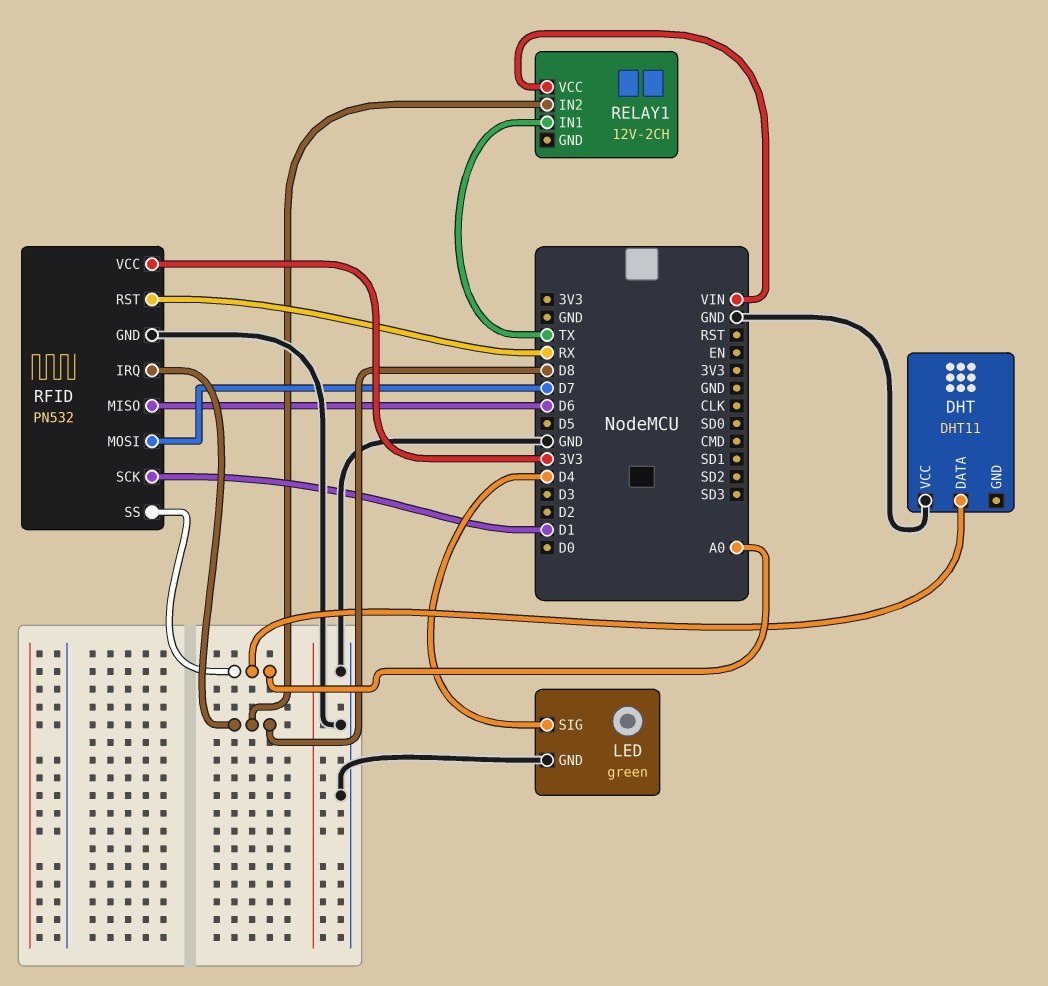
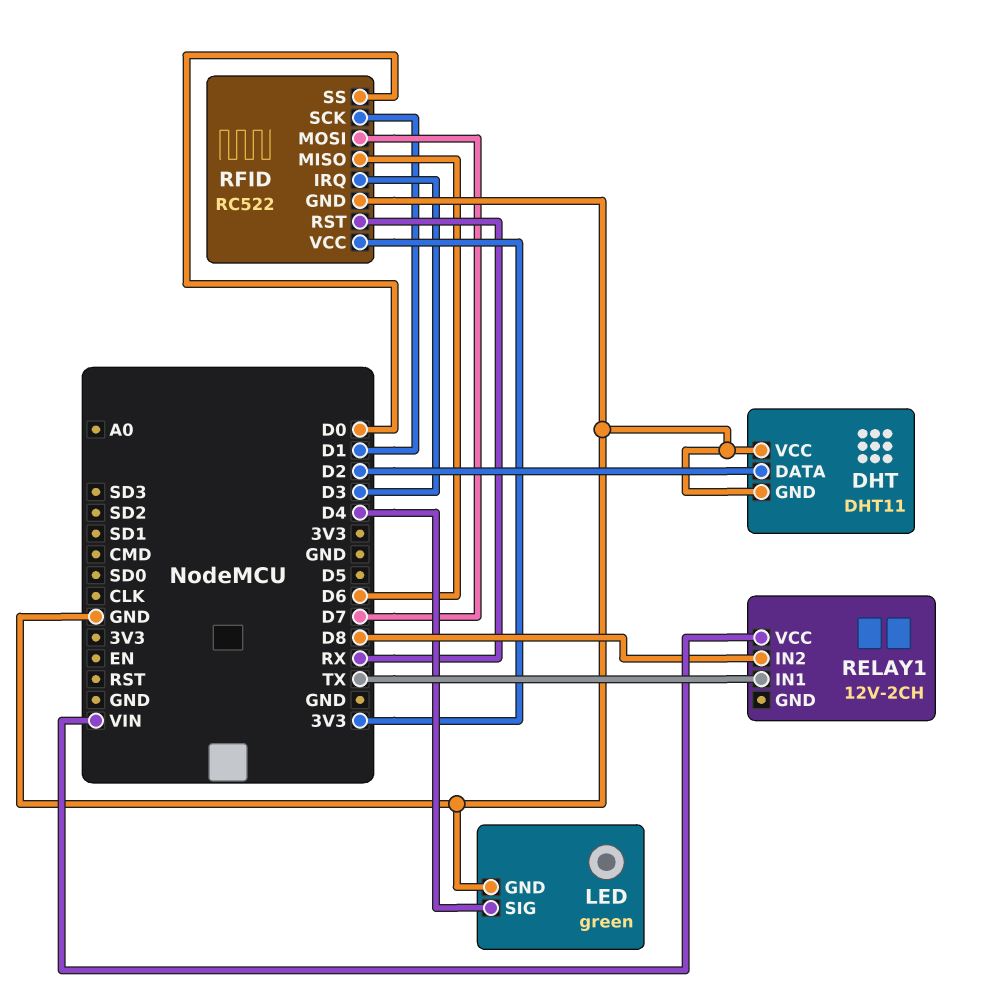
DHT pin DATA: A0 -> D2
DHT pin GND: none -> GND
RFID: PN532 -> RC522
RFID pin IRQ: D8 -> D3
RFID pin SS: A0 -> D0

